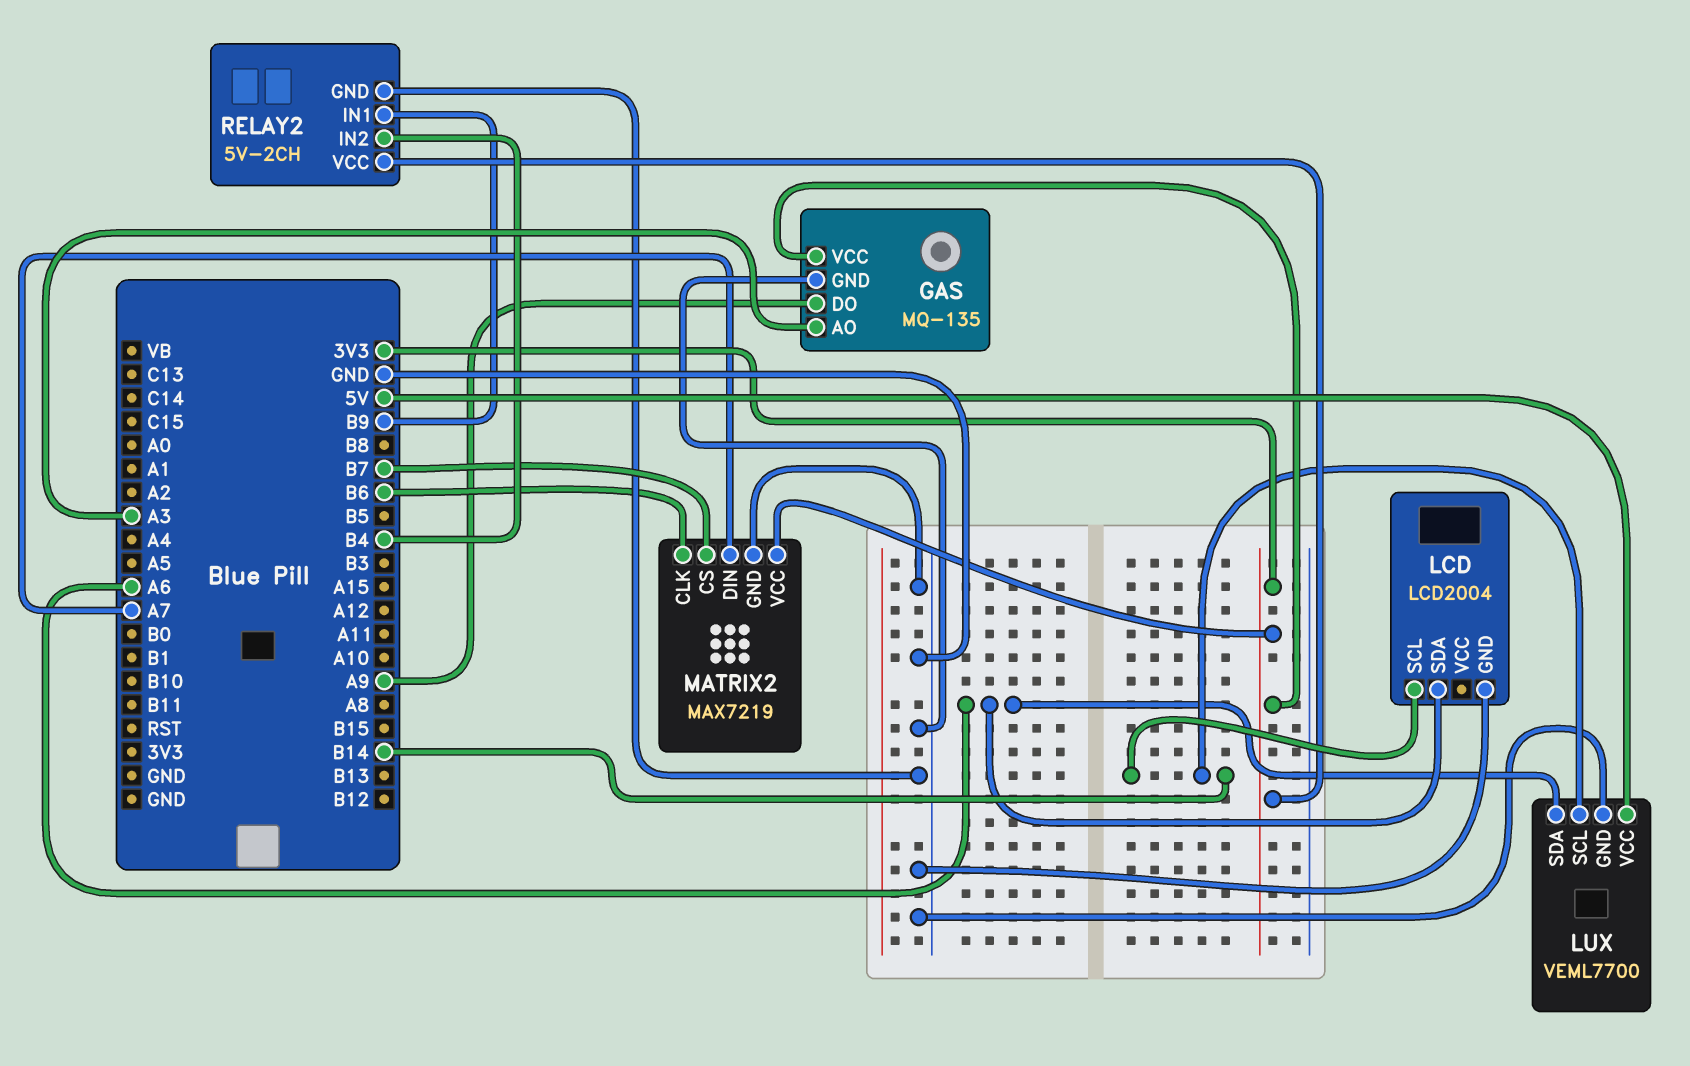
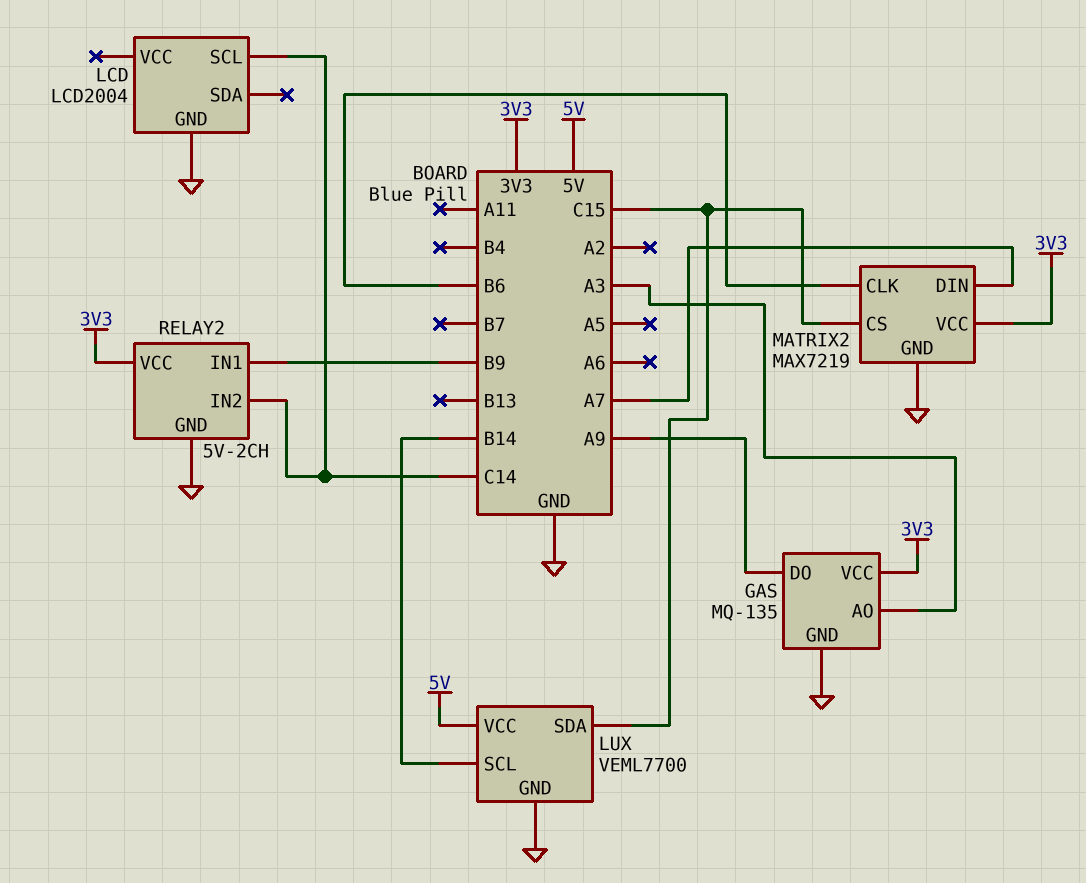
LCD pin SCL: B14 -> C14
LCD pin SDA: A6 -> none
LUX pin SDA: A6 -> C15
MATRIX2 pin CS: B7 -> C15
RELAY2 pin IN2: B4 -> C14

